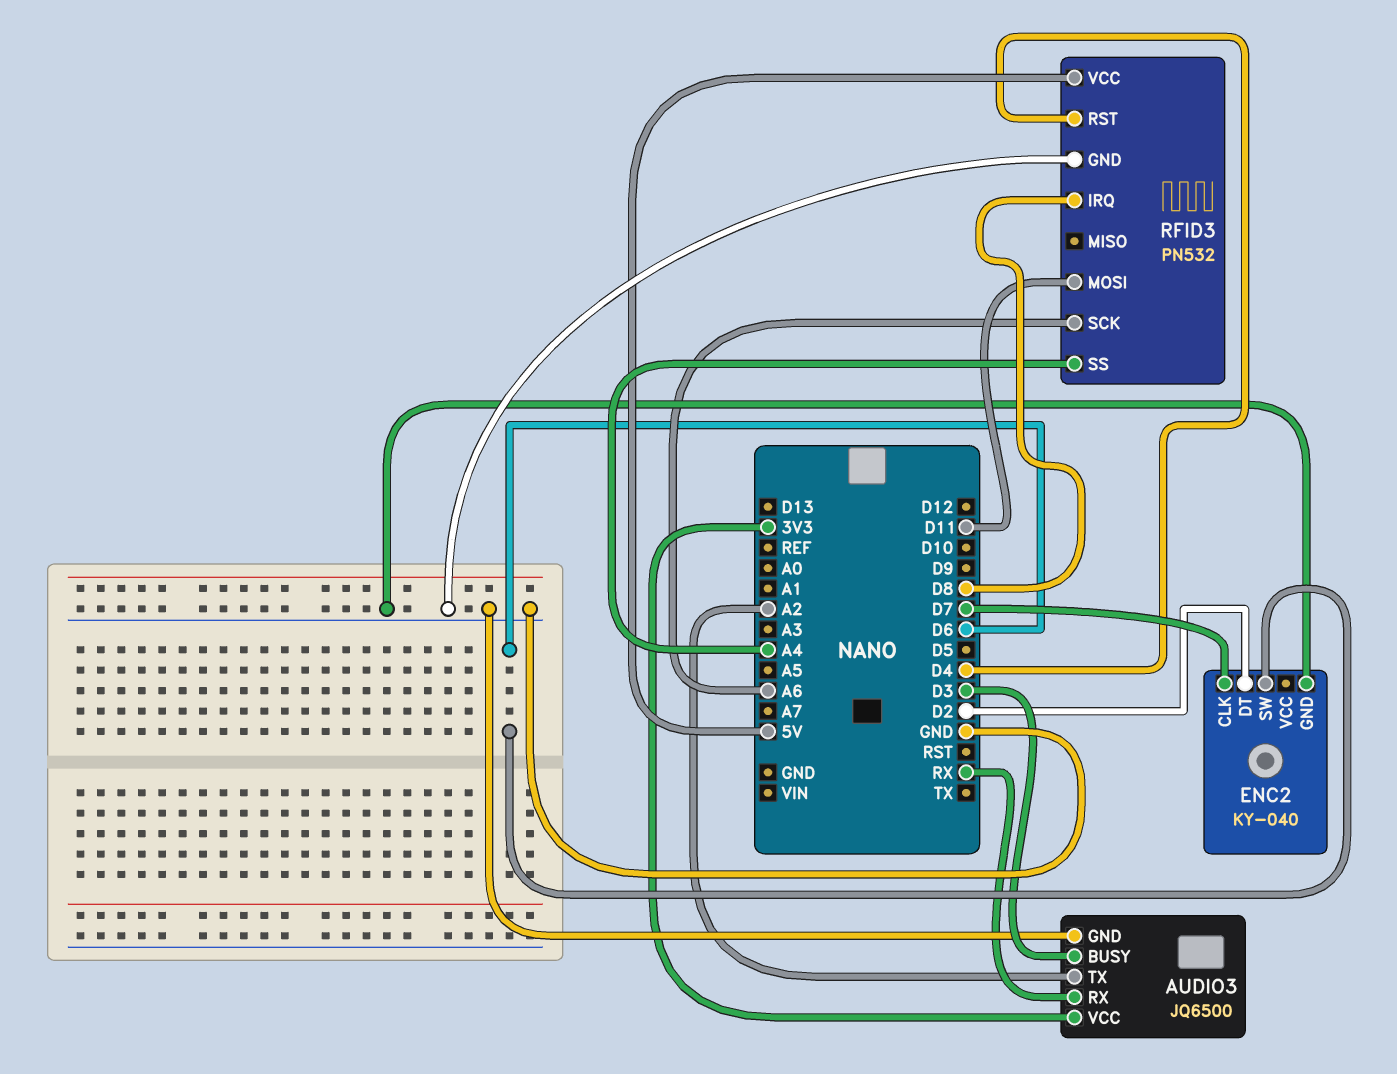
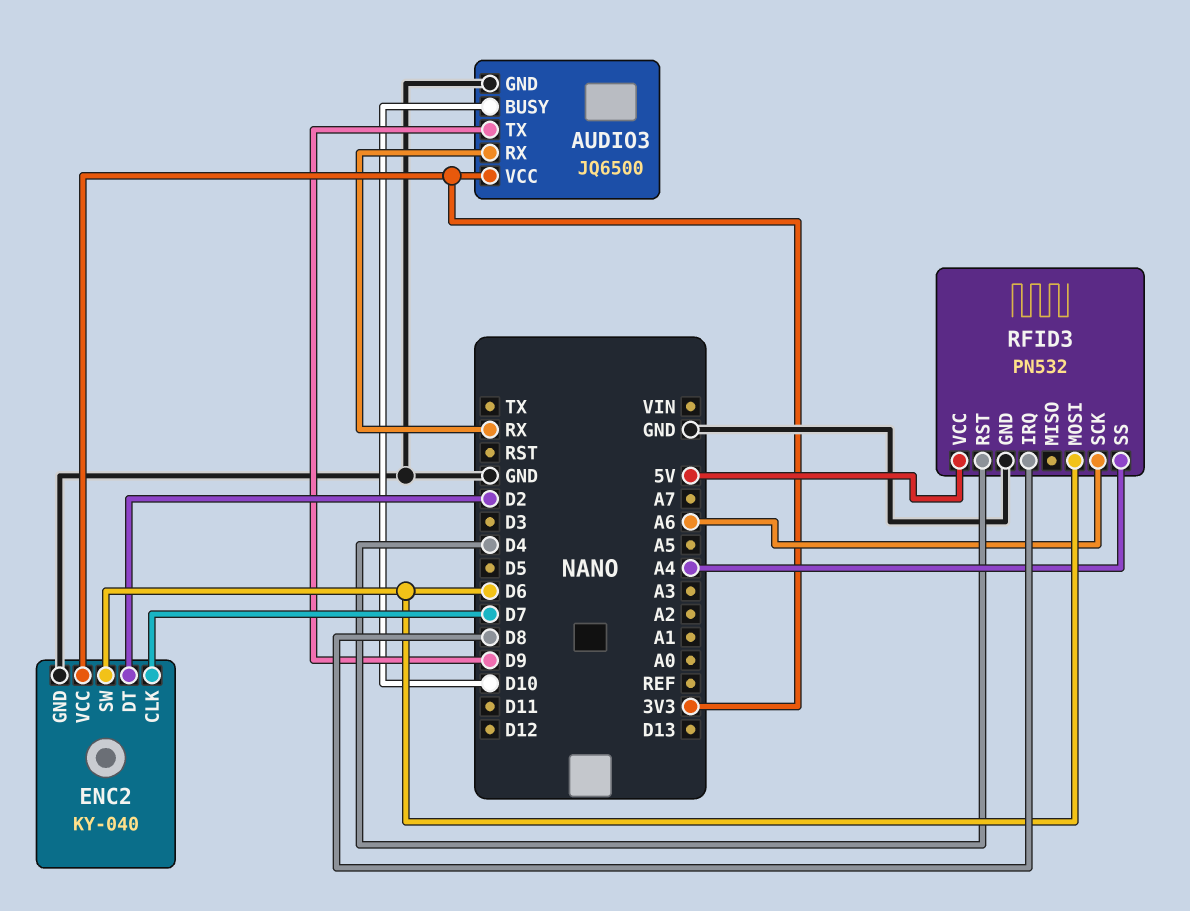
AUDIO3 pin BUSY: D3 -> D10
AUDIO3 pin TX: A2 -> D9
ENC2 pin VCC: none -> 3V3
RFID3 pin MOSI: D11 -> D6

